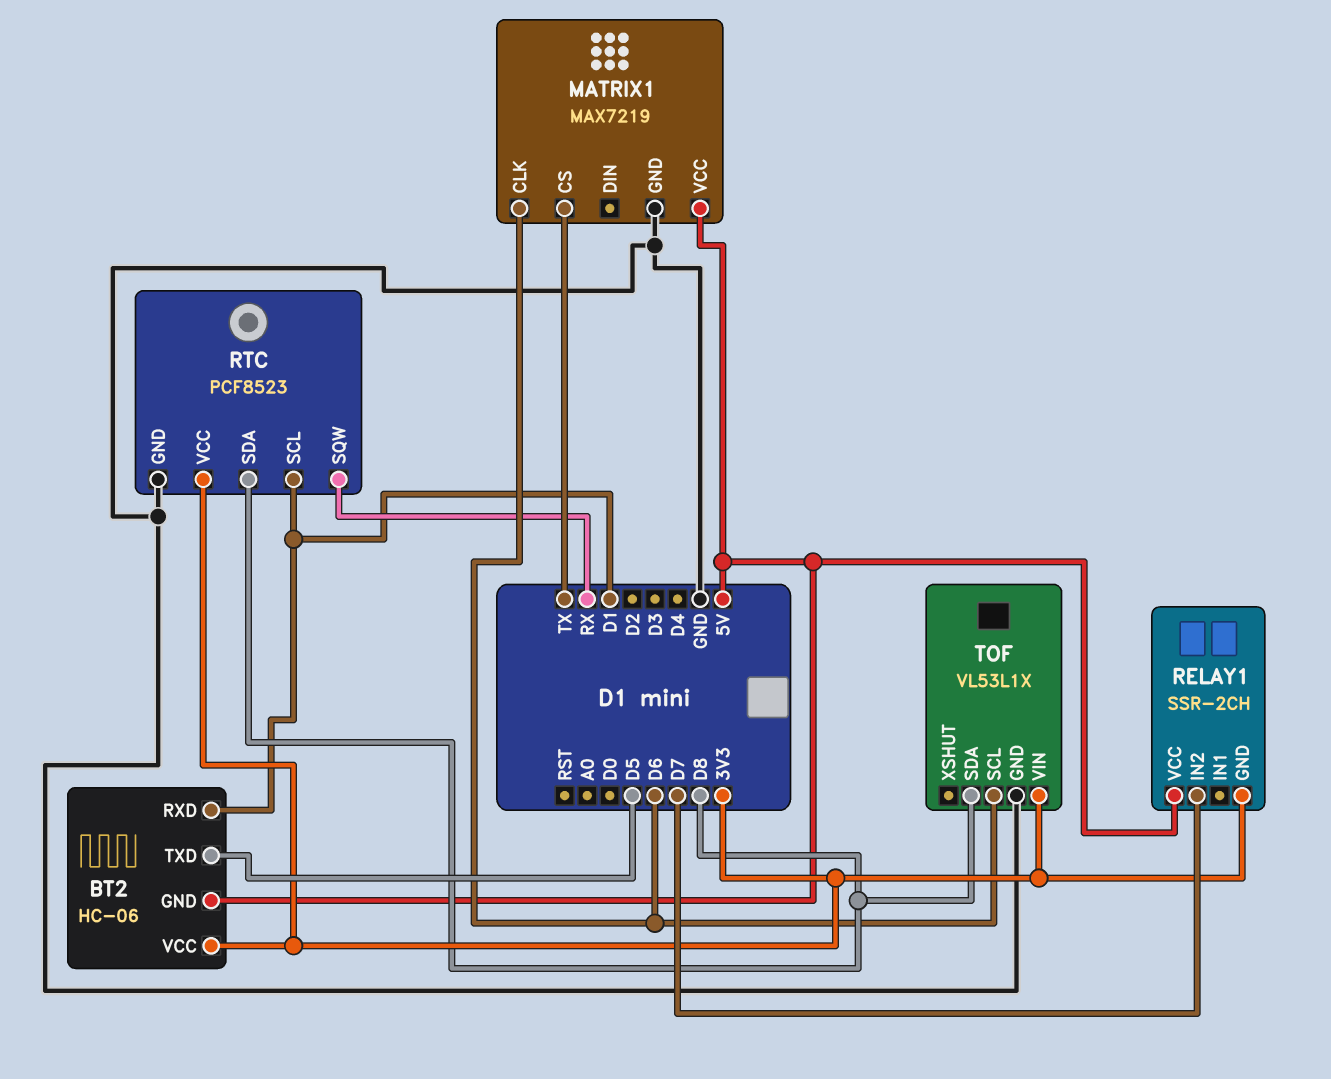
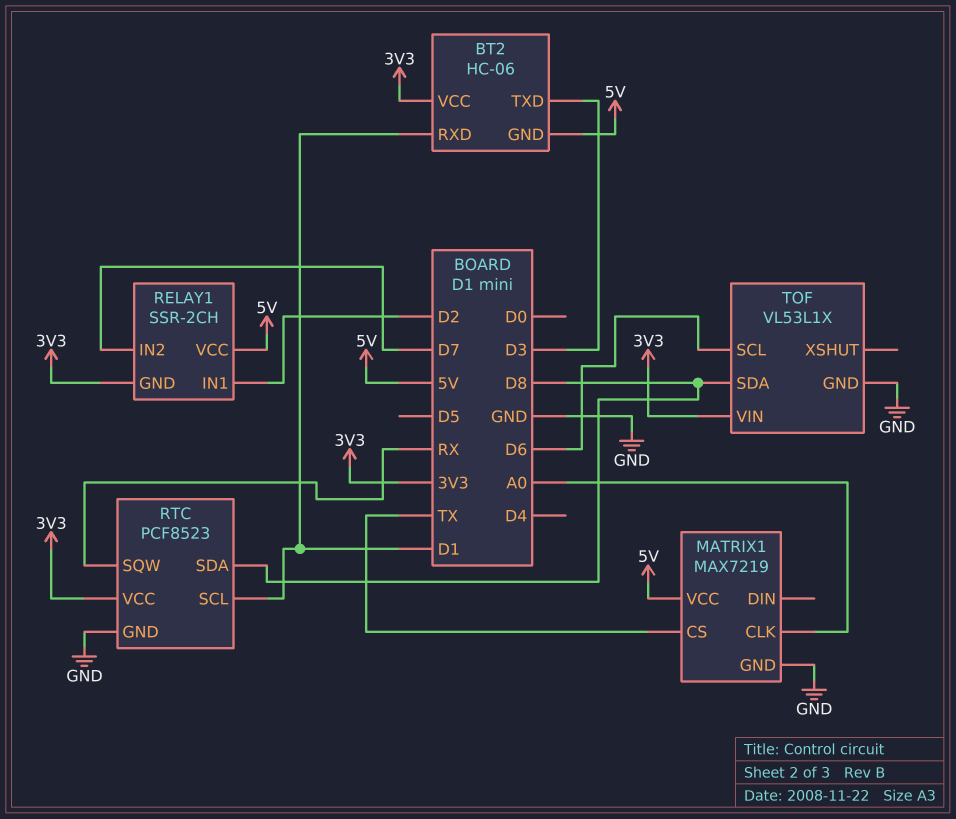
BT2 pin TXD: D5 -> D3
MATRIX1 pin CLK: D6 -> A0
RELAY1 pin IN1: none -> D2

